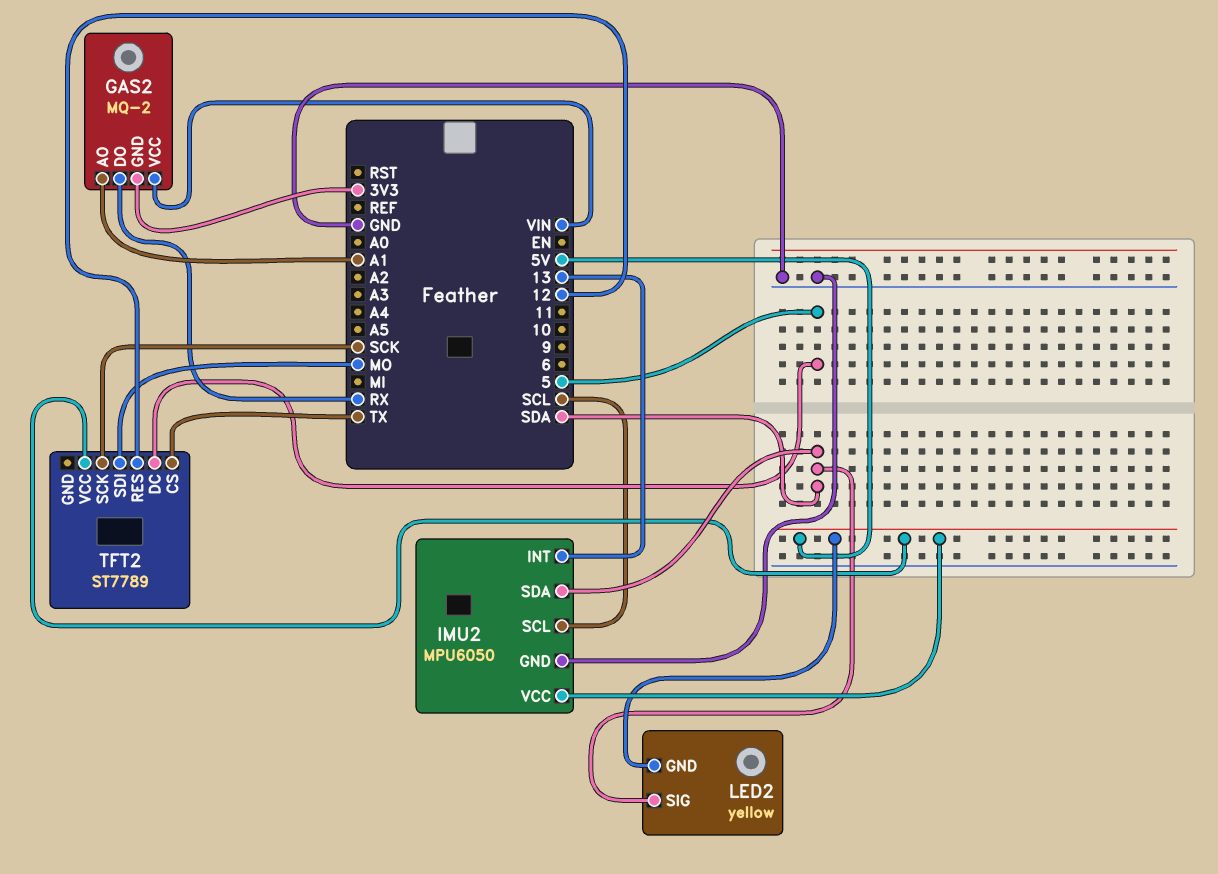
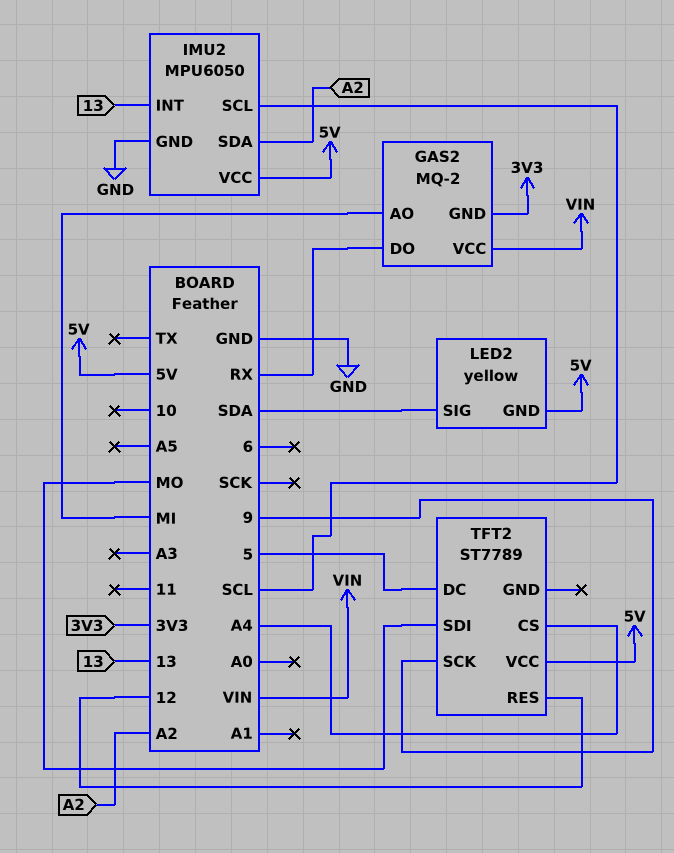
GAS2 pin AO: A1 -> MI
IMU2 pin SDA: SDA -> A2
TFT2 pin CS: TX -> A4
TFT2 pin SCK: SCK -> 9

